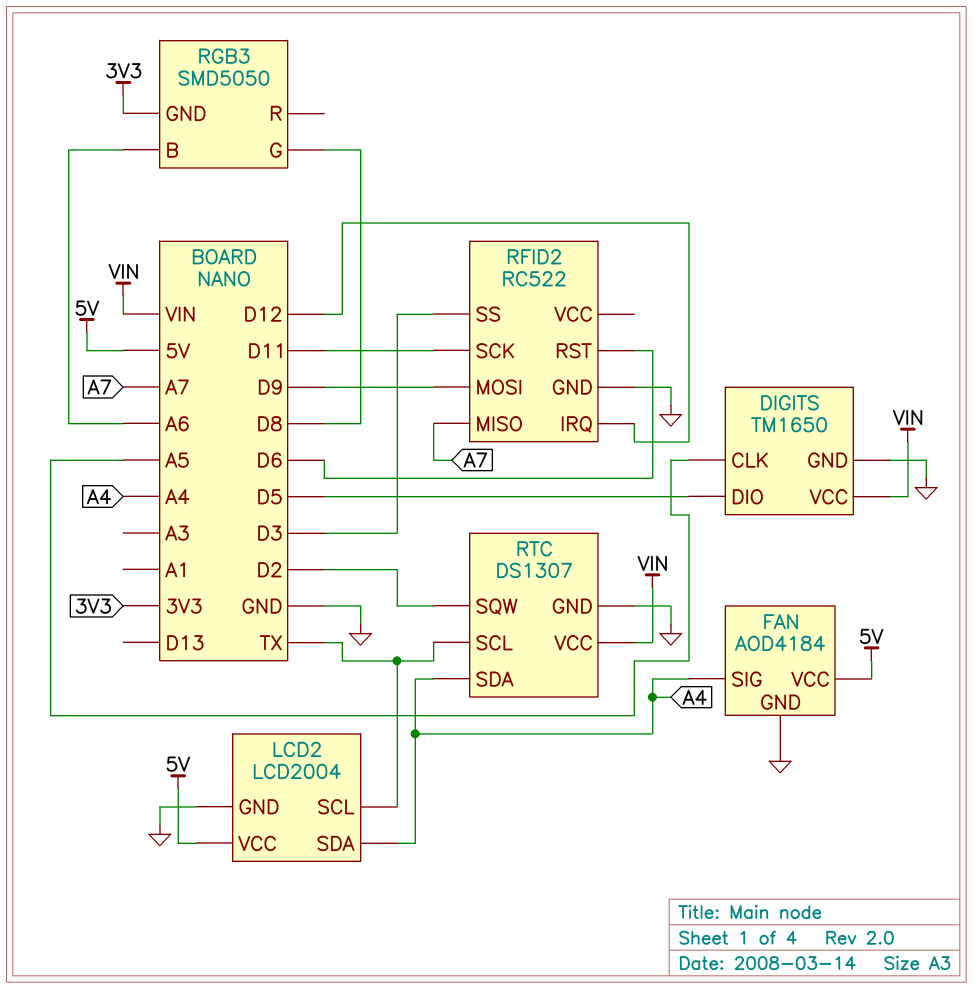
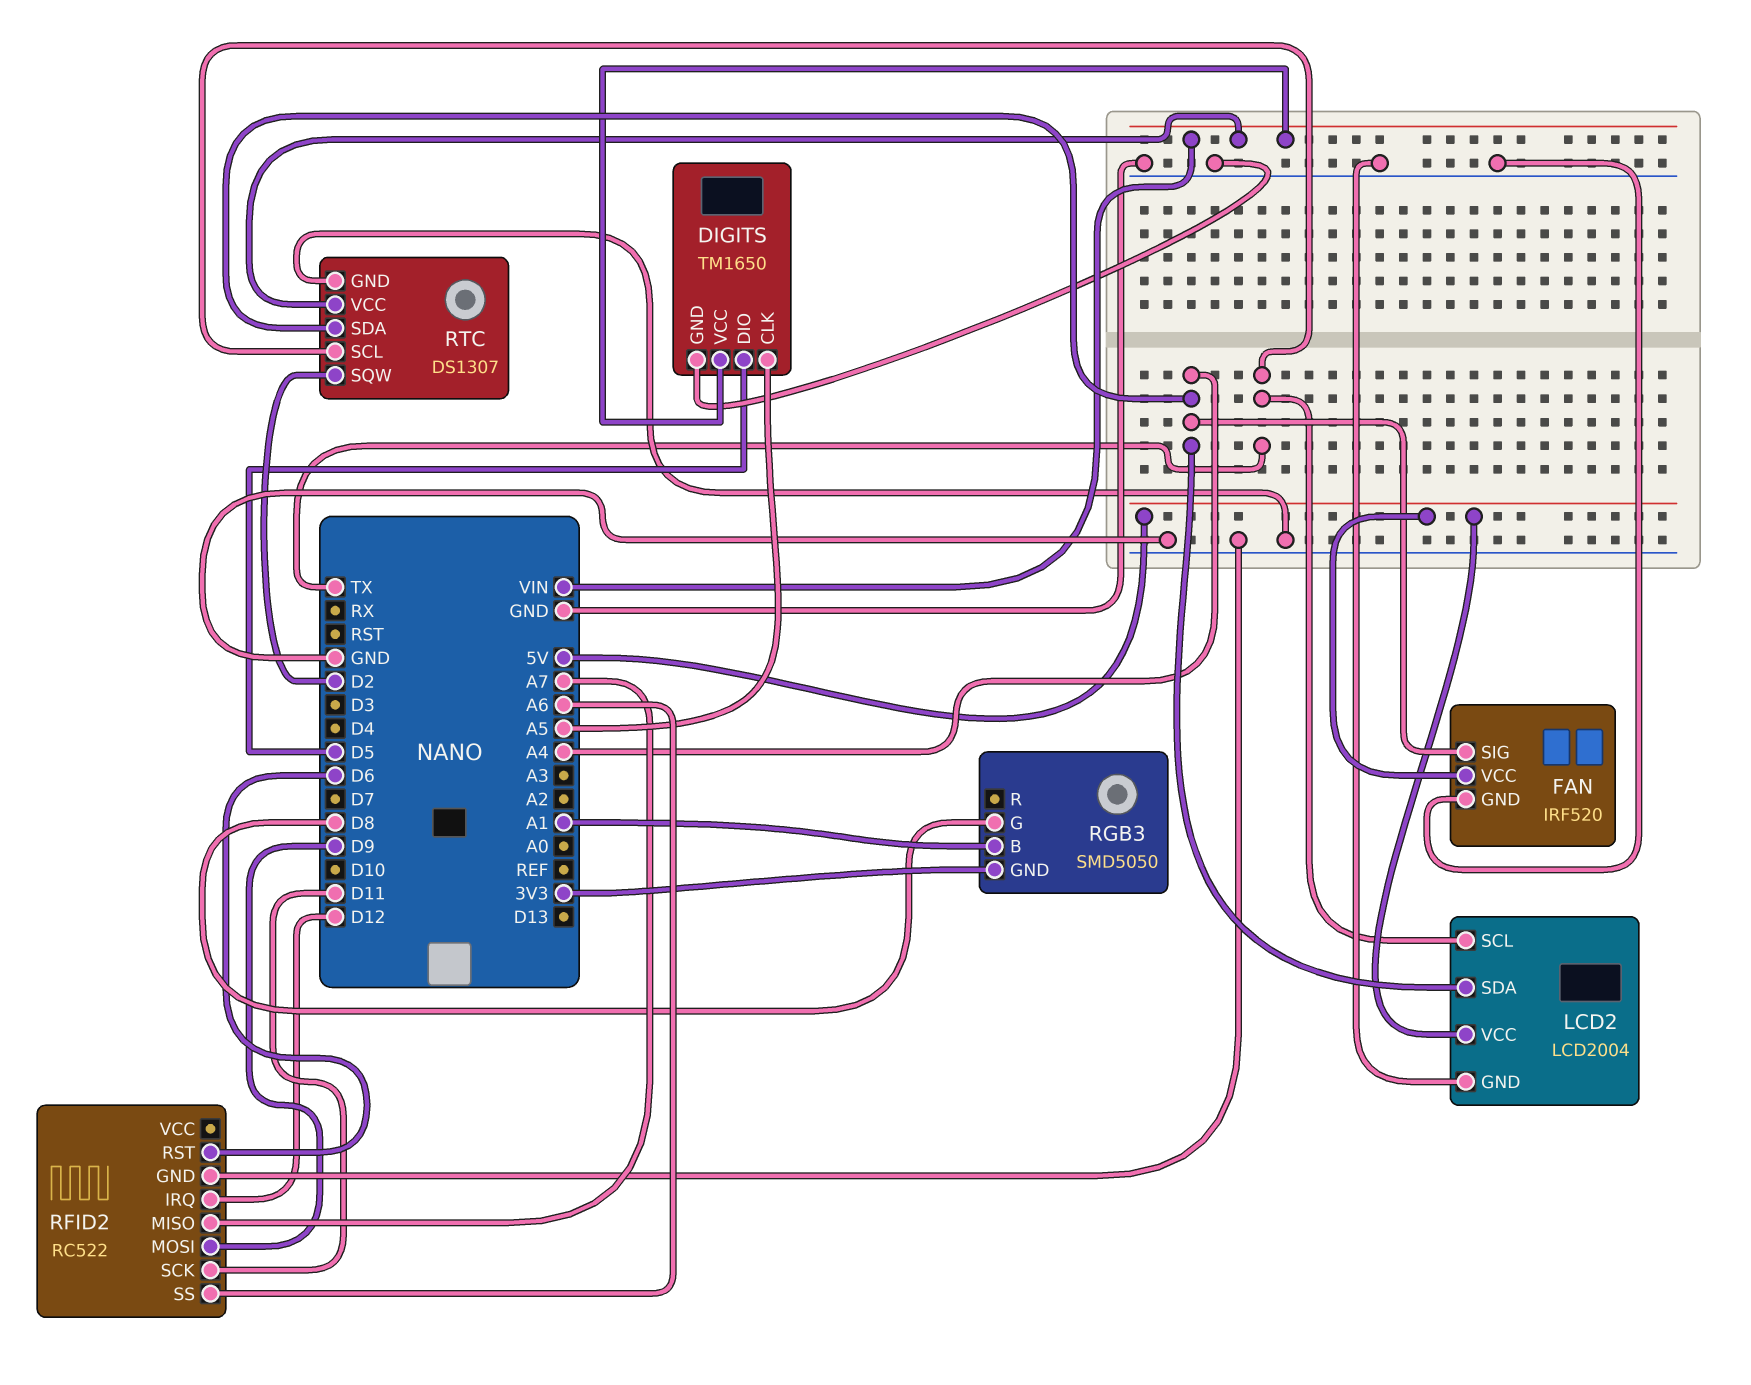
FAN: AOD4184 -> IRF520
RFID2 pin SS: D3 -> A6
RGB3 pin B: A6 -> A1

